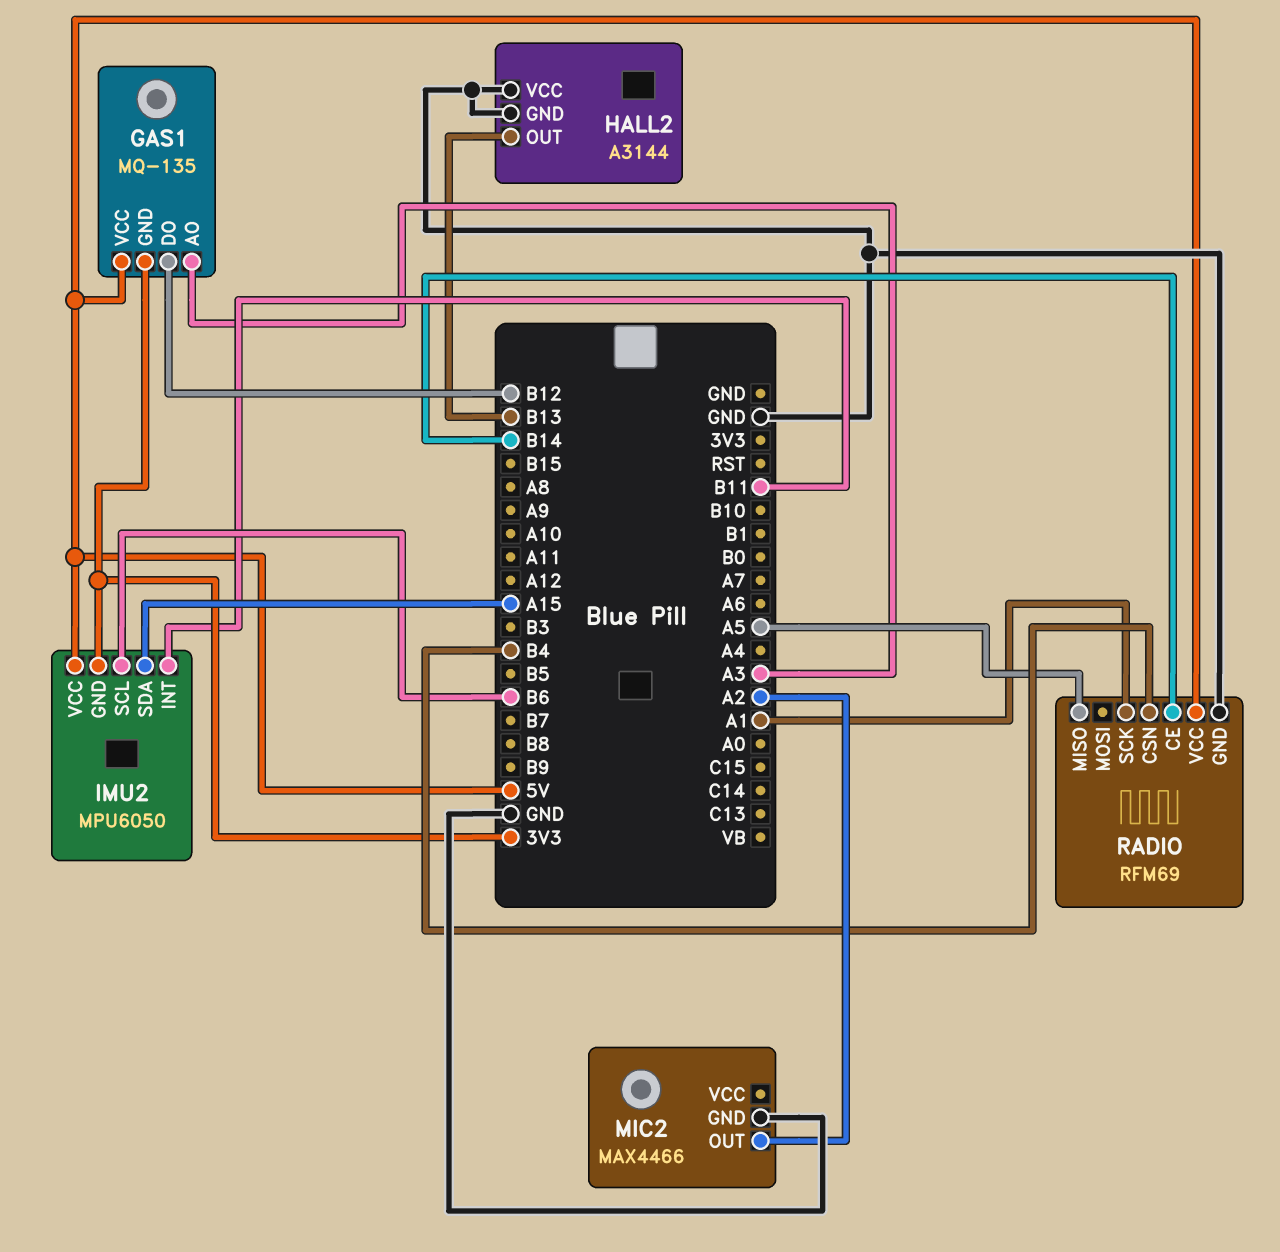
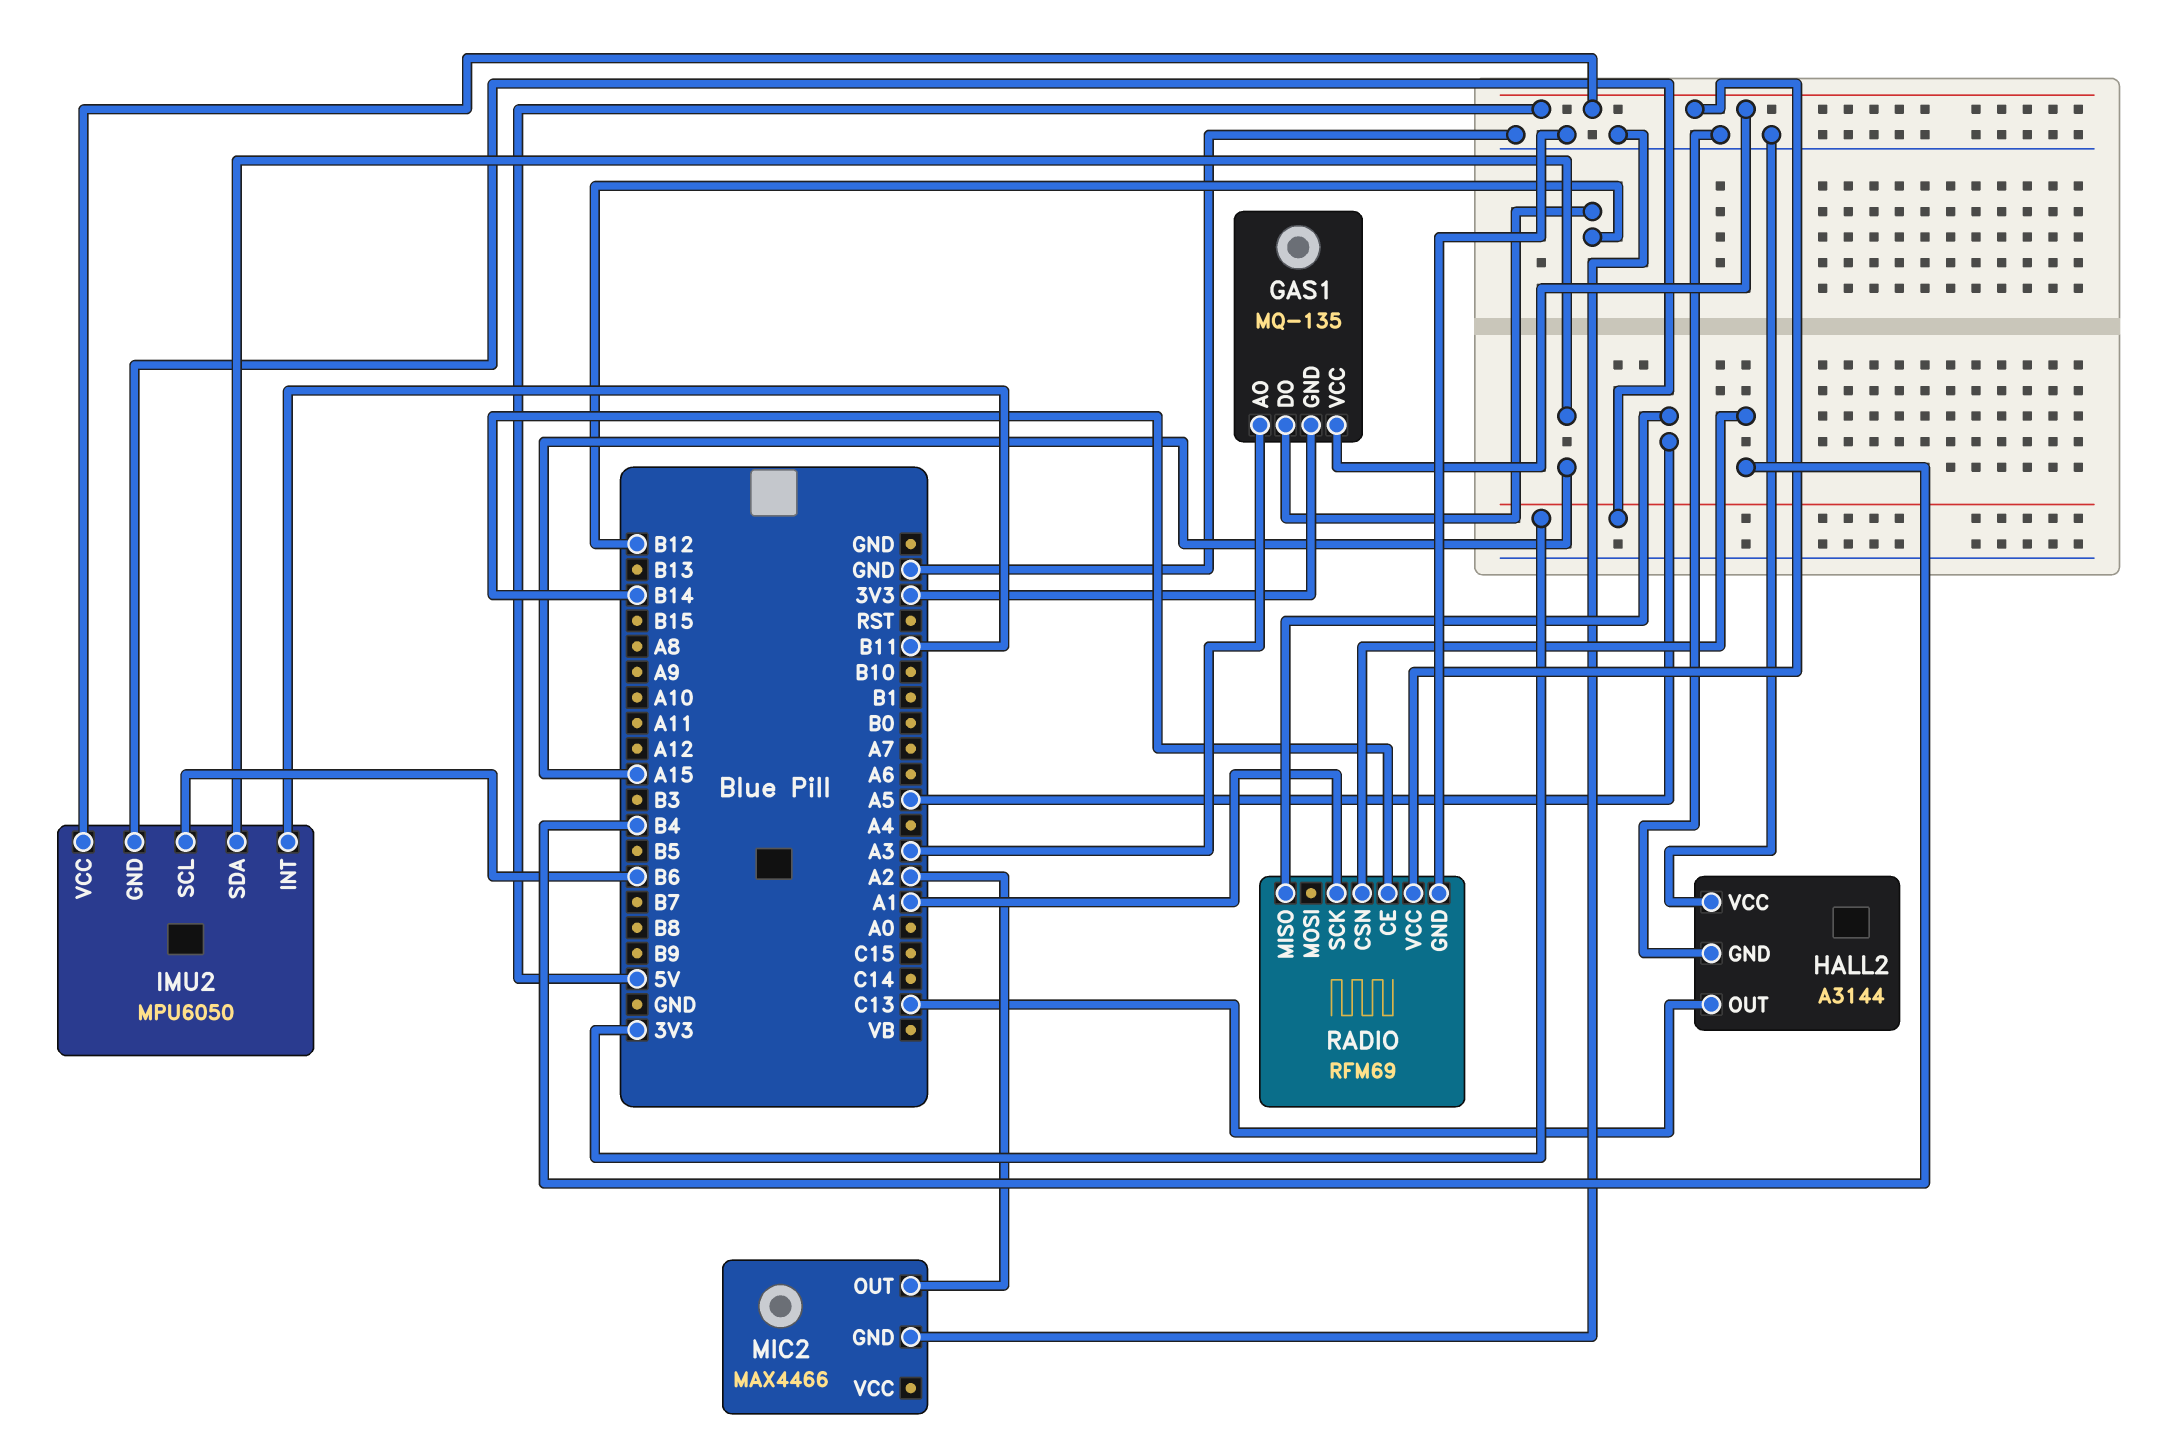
HALL2 pin OUT: B13 -> C13

